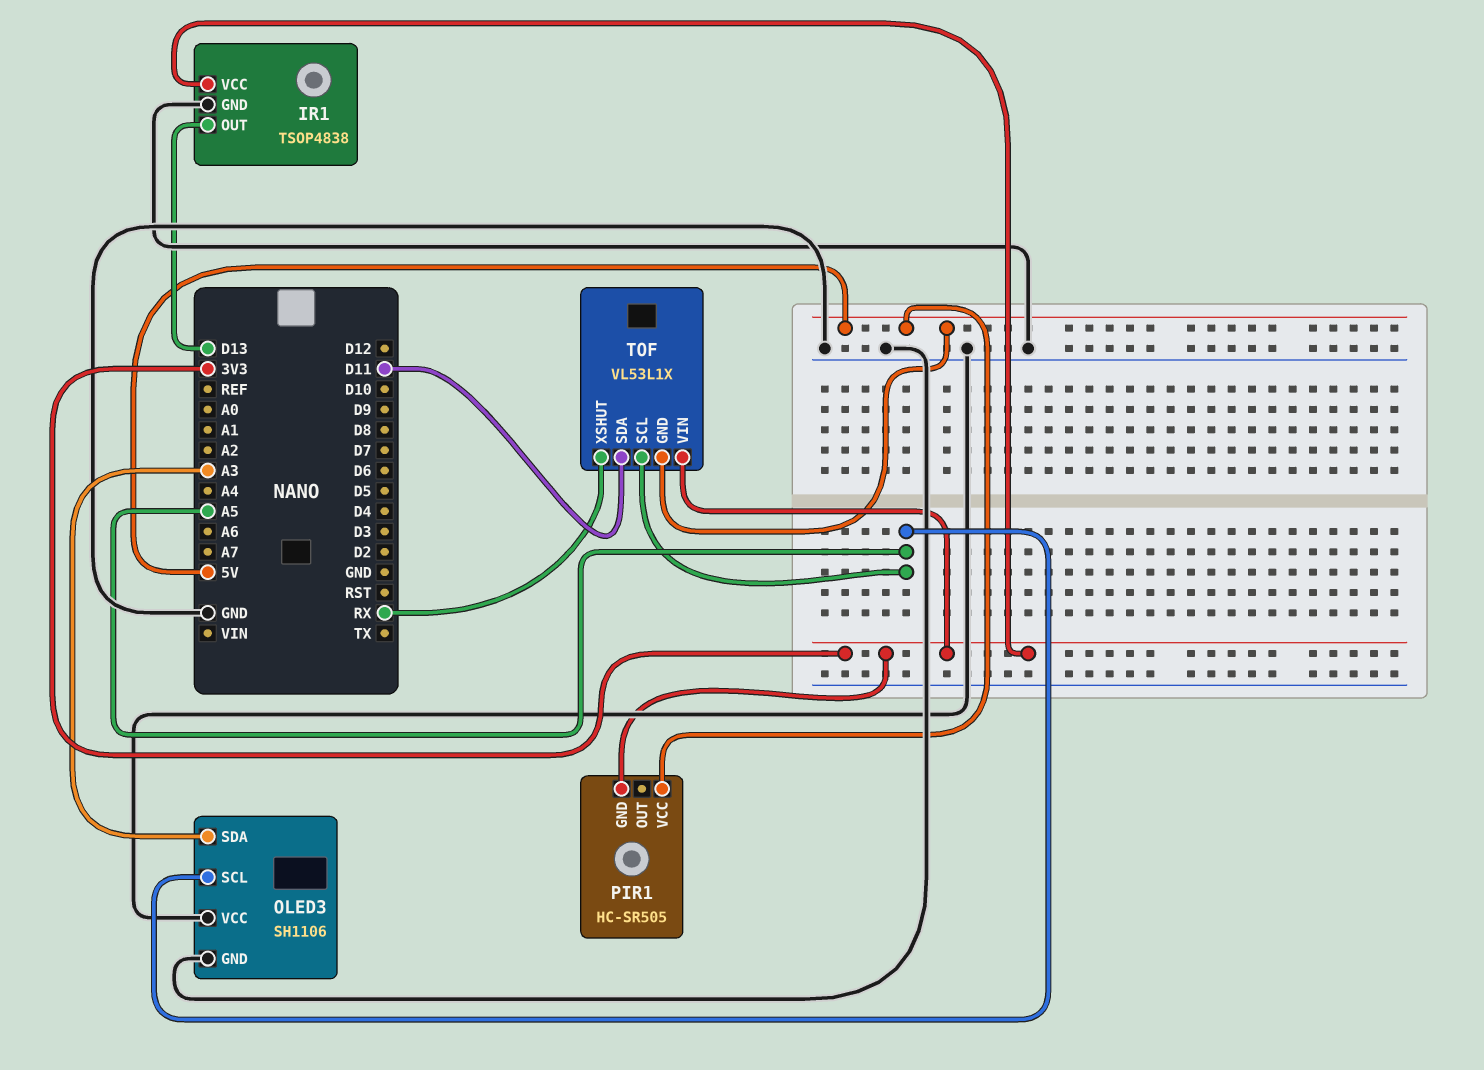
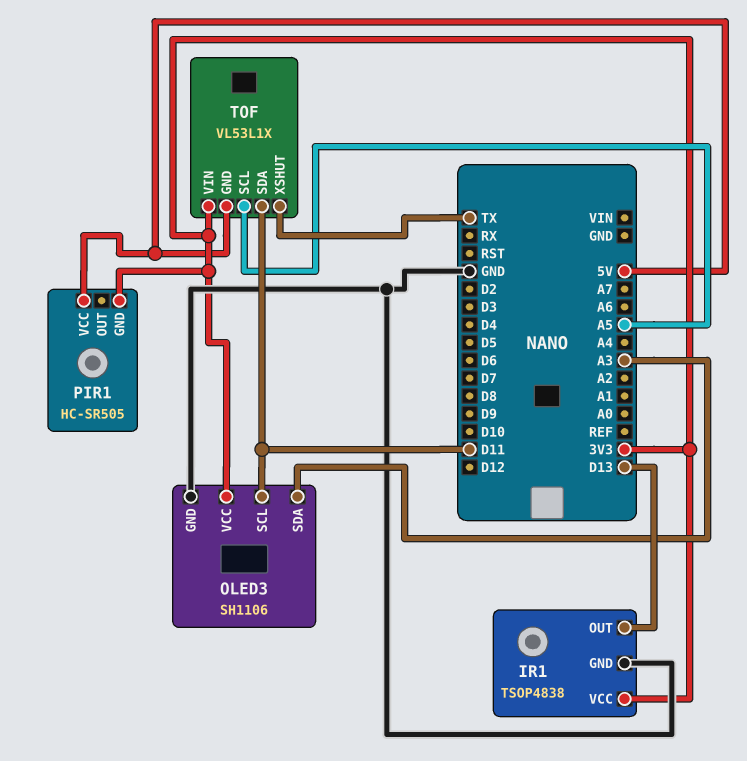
OLED3 pin SCL: A5 -> D11
OLED3 pin VCC: GND -> 3V3
TOF pin XSHUT: RX -> TX

